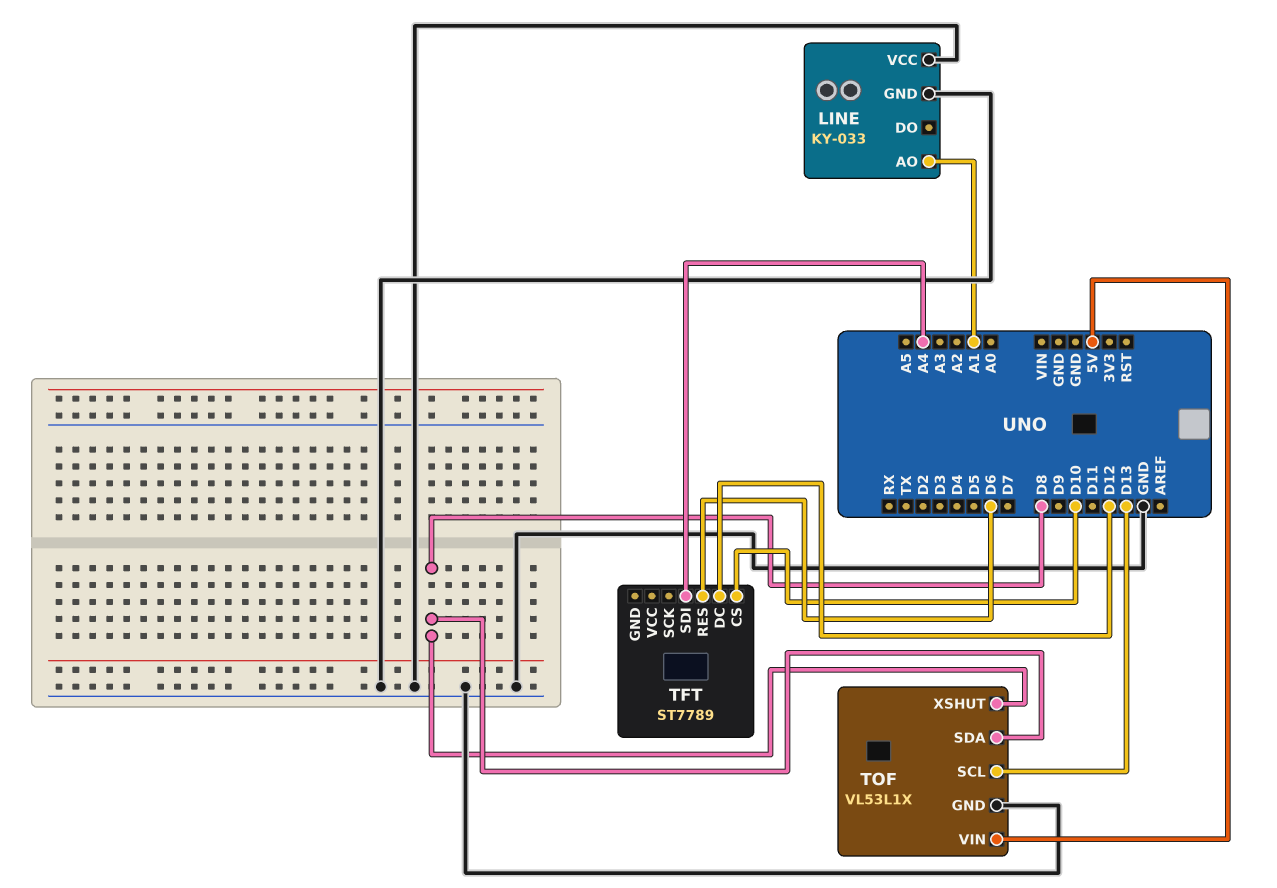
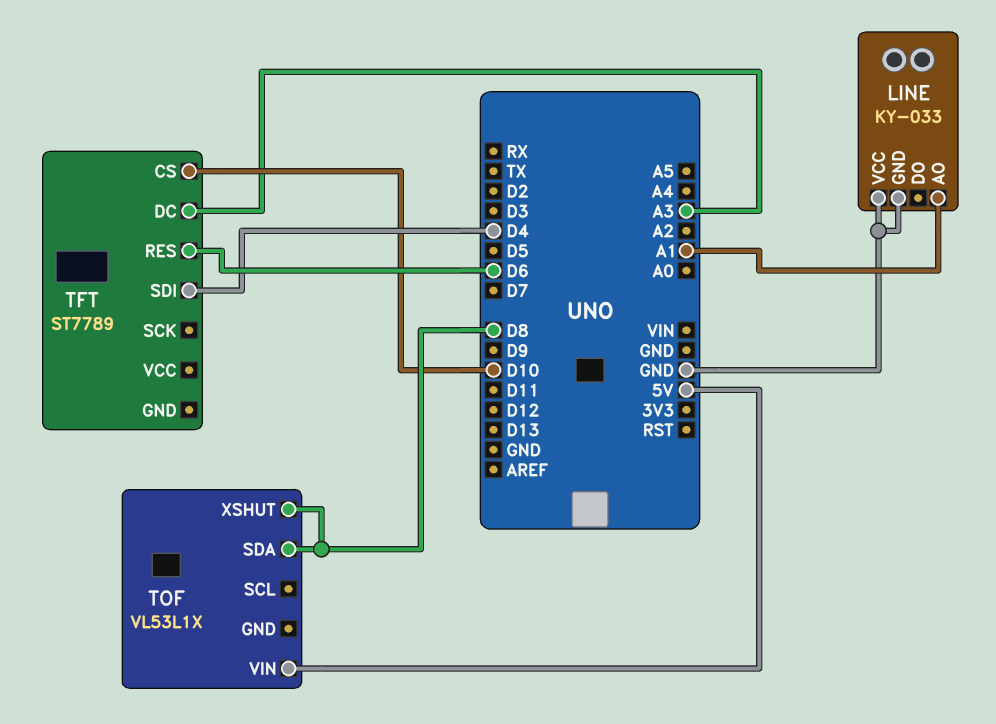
TFT pin DC: D12 -> A3
TFT pin SDI: A4 -> D4
TOF pin GND: GND -> none
TOF pin SCL: D13 -> none

